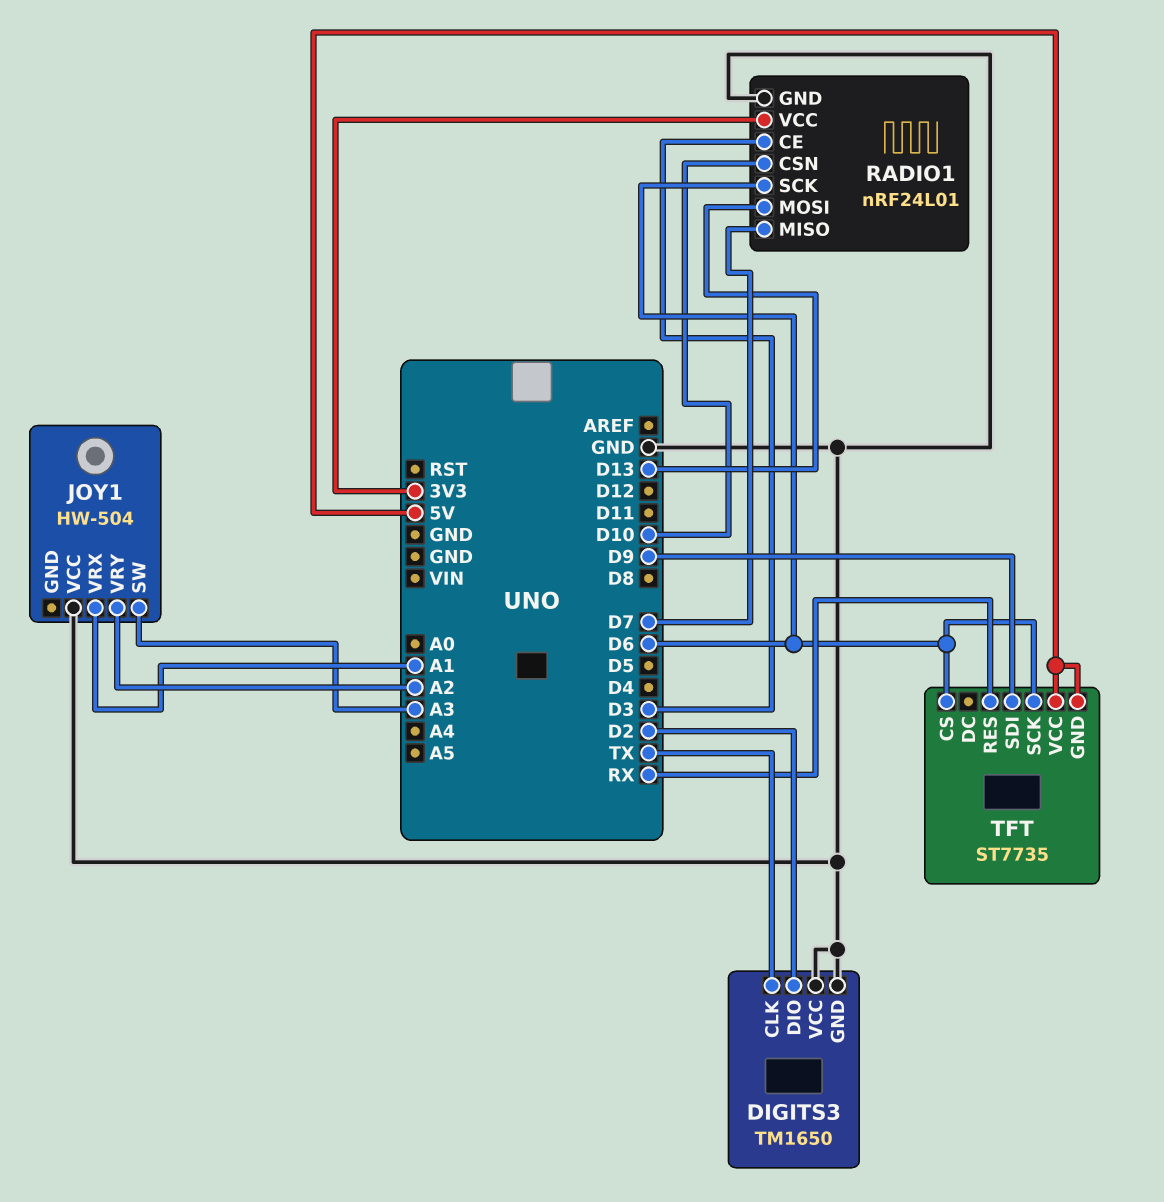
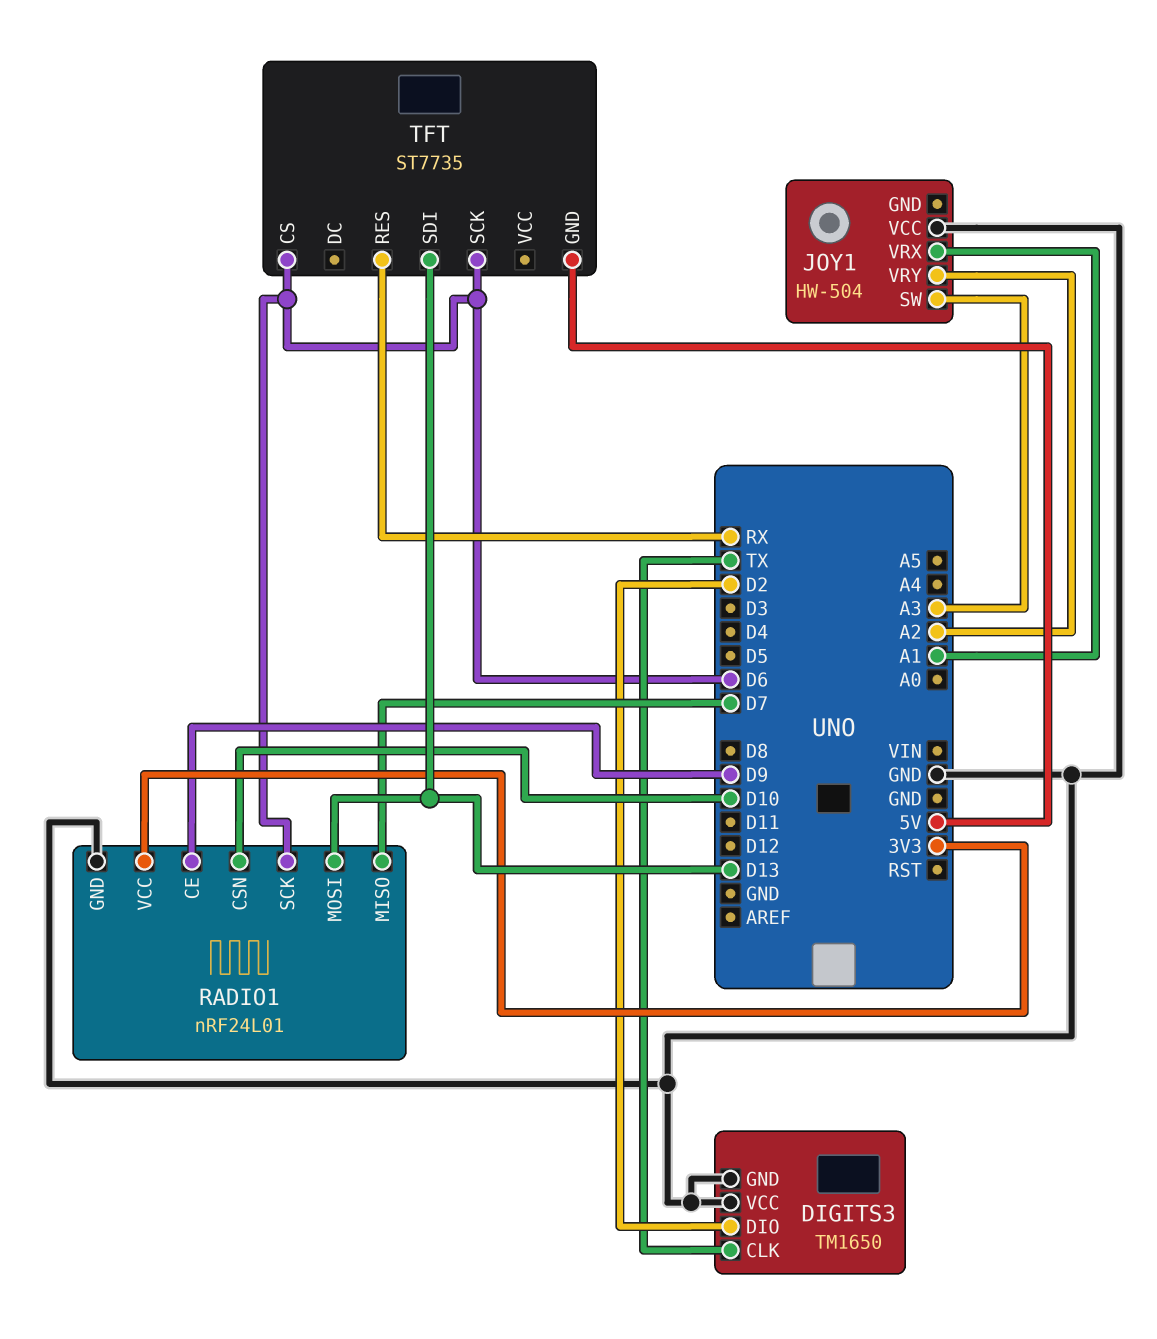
RADIO1 pin CE: D3 -> D9
TFT pin SDI: D9 -> D13
TFT pin VCC: 5V -> none

